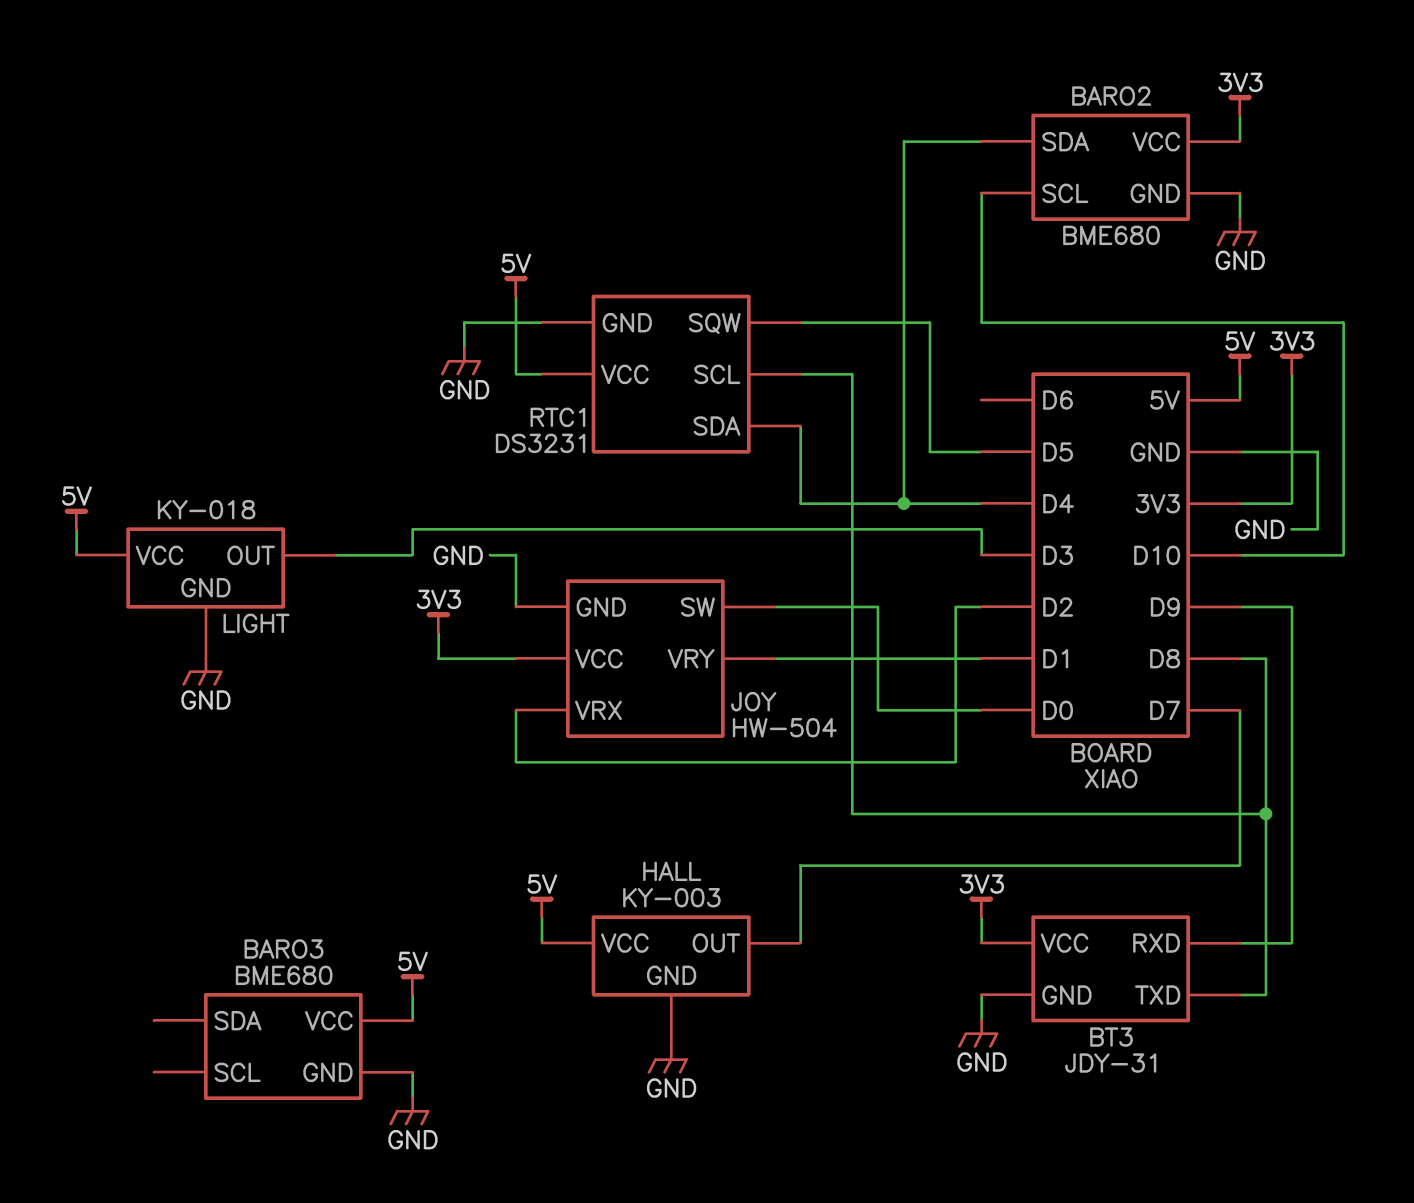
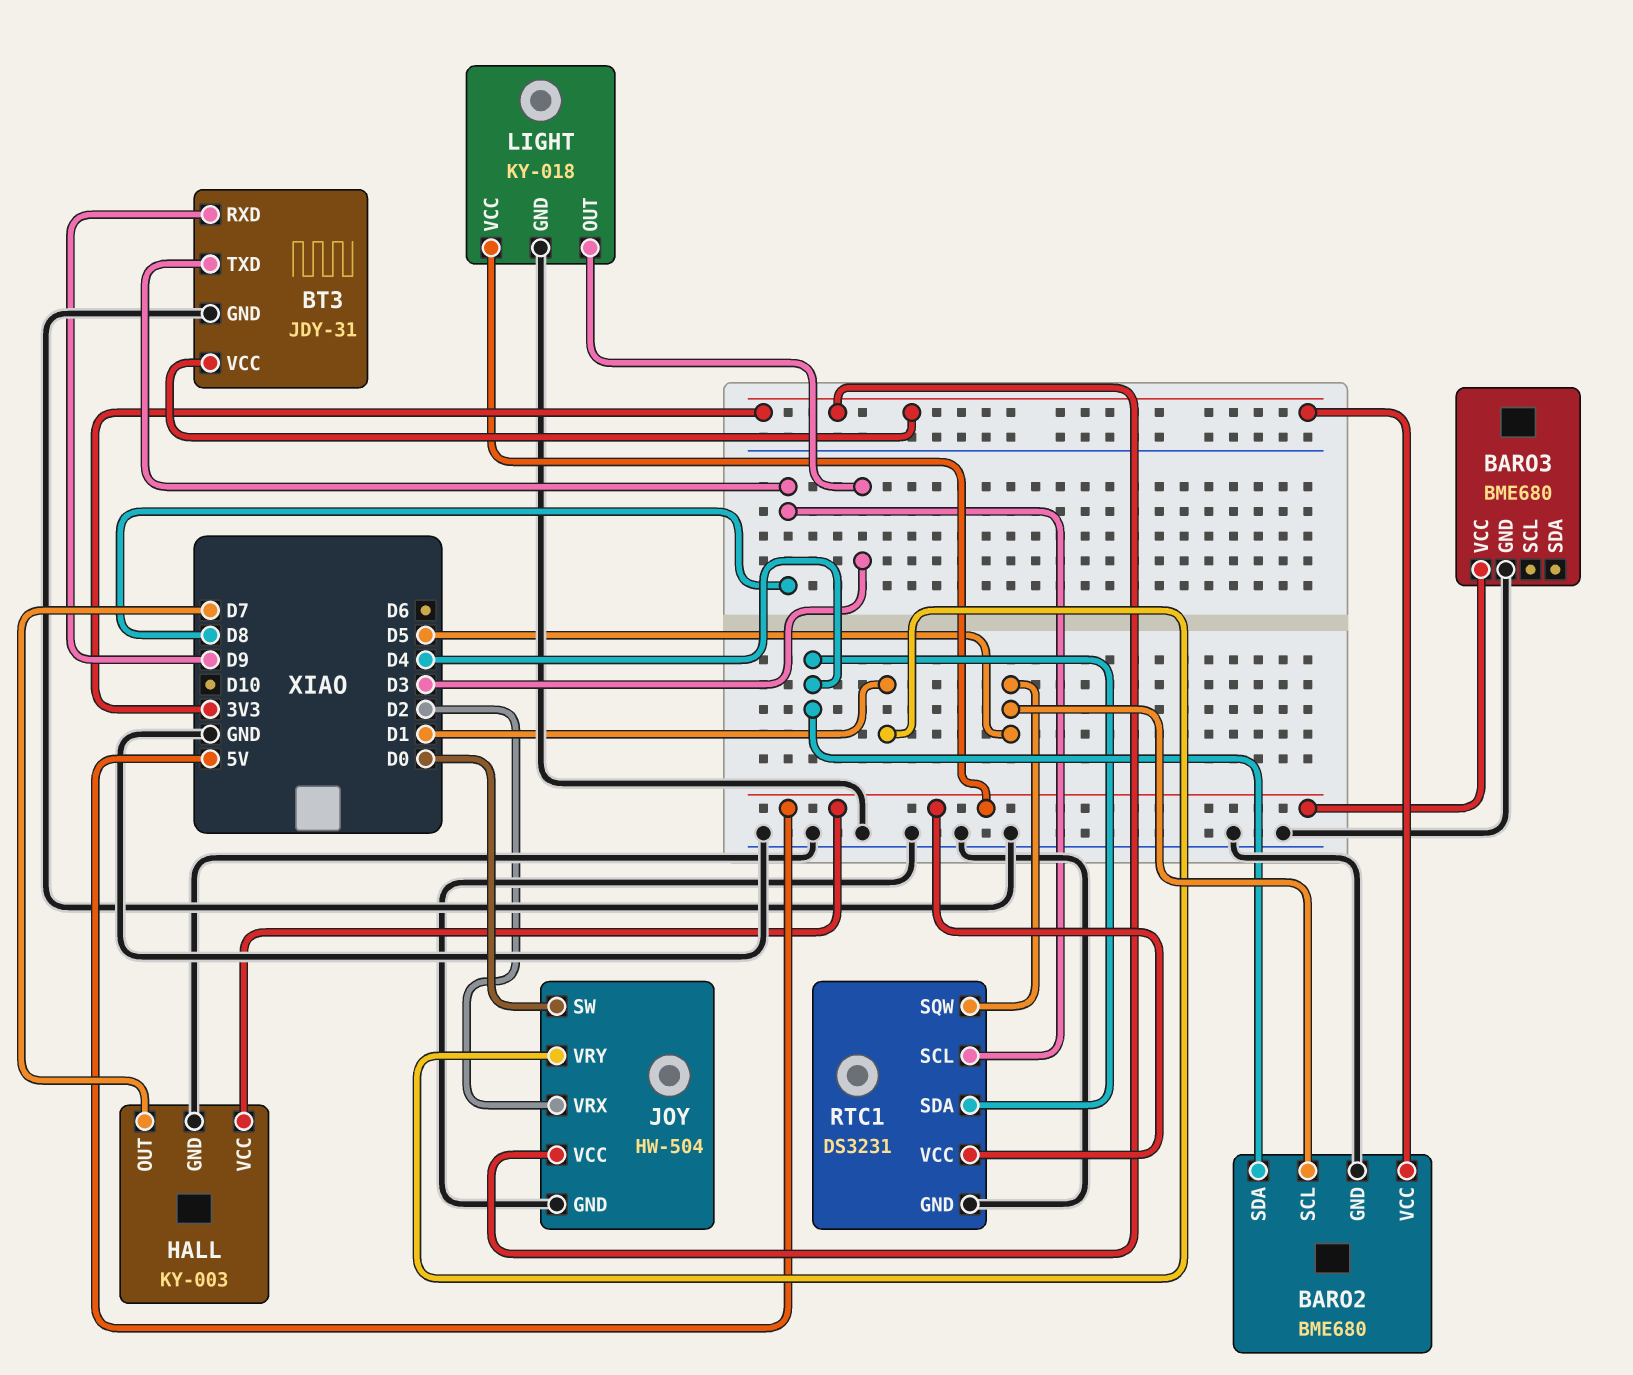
BARO2 pin SCL: D10 -> D5

